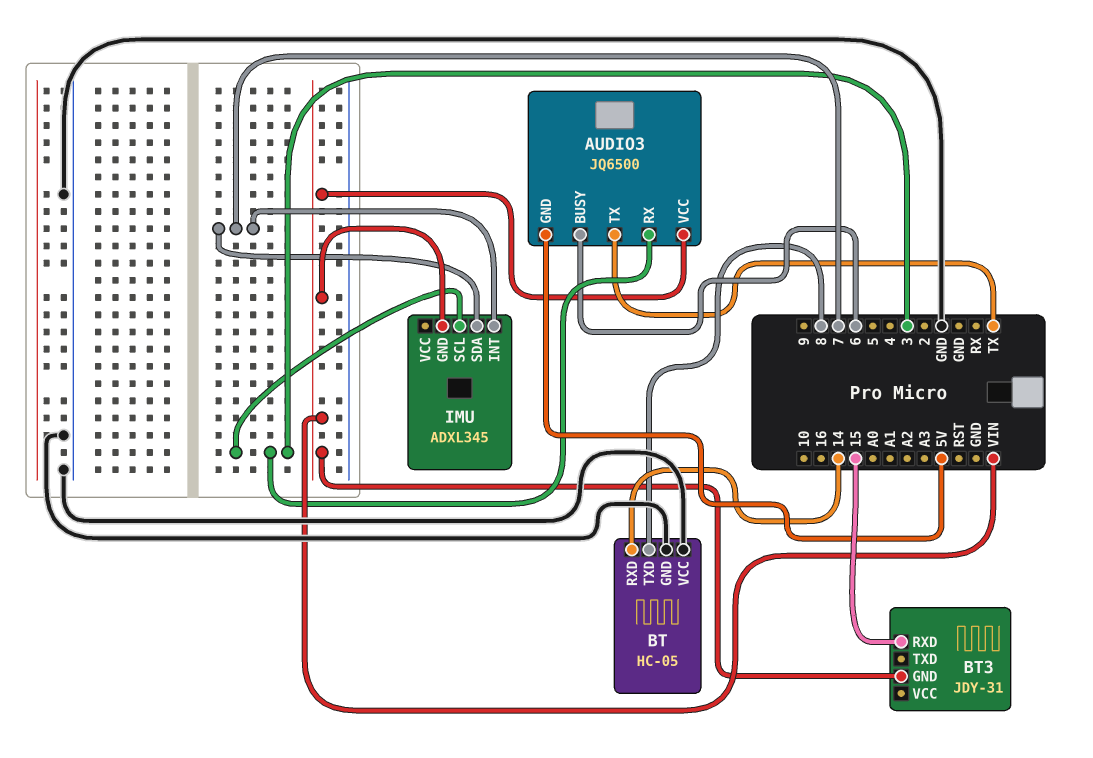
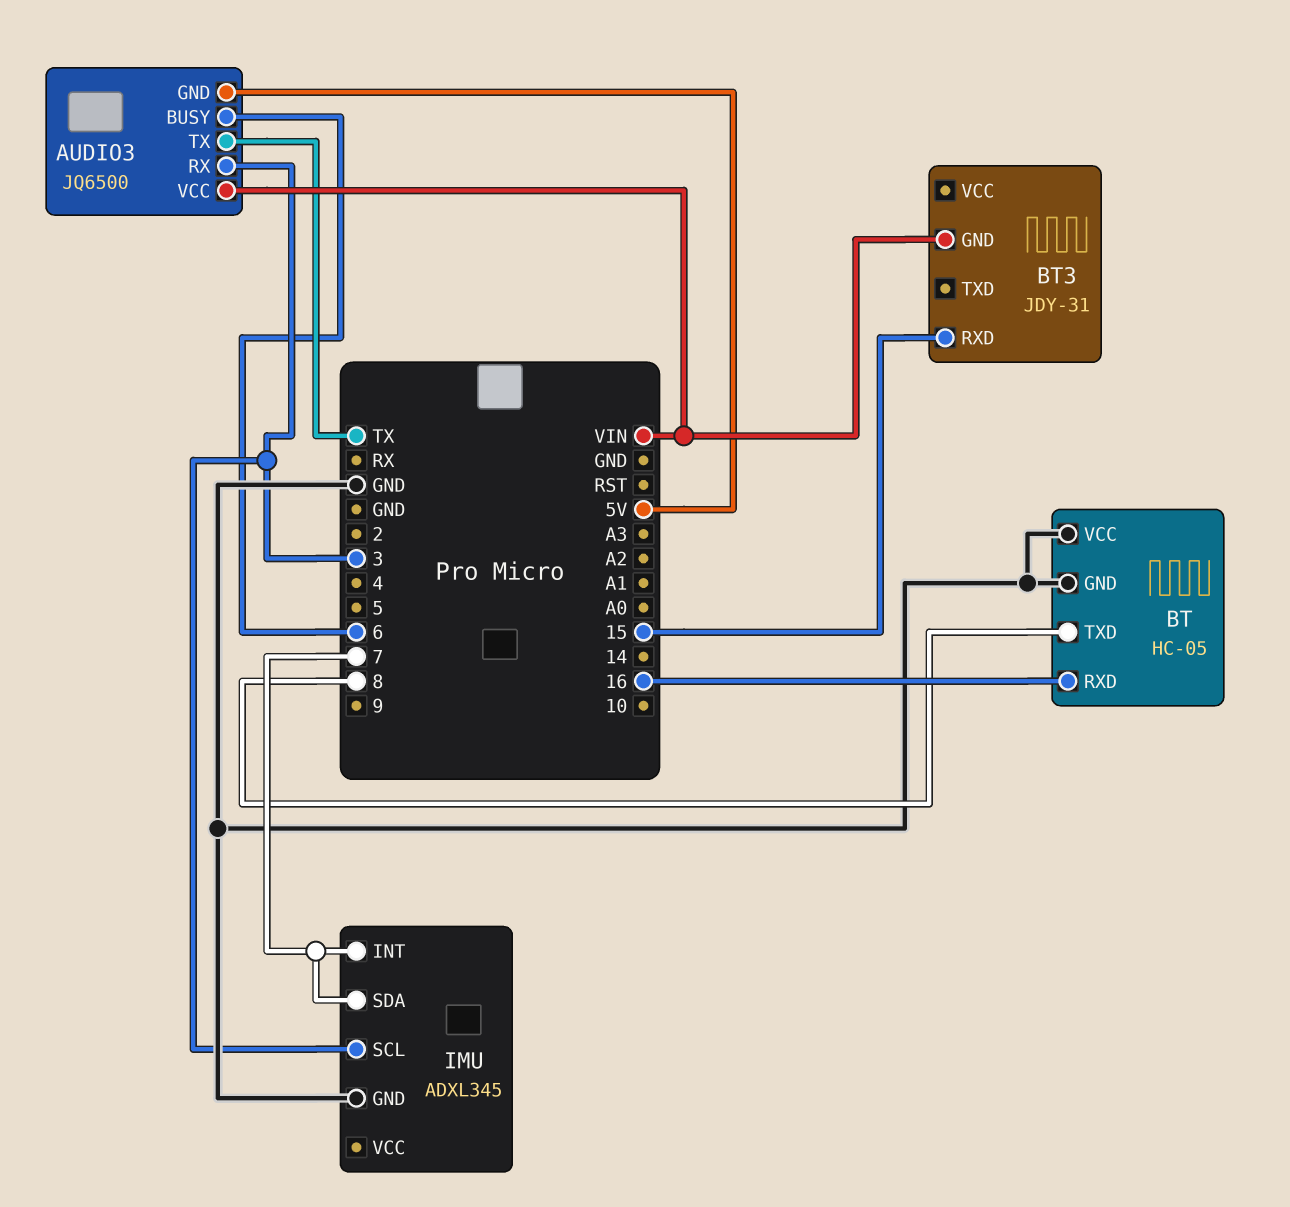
BT pin RXD: 14 -> 16
IMU pin GND: VIN -> GND

